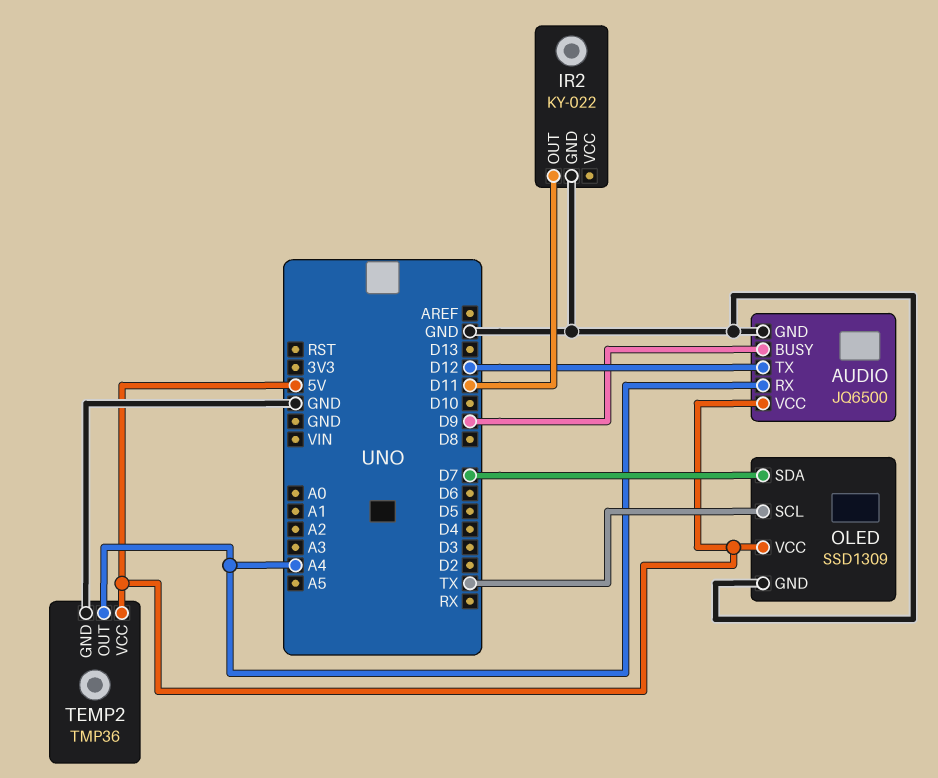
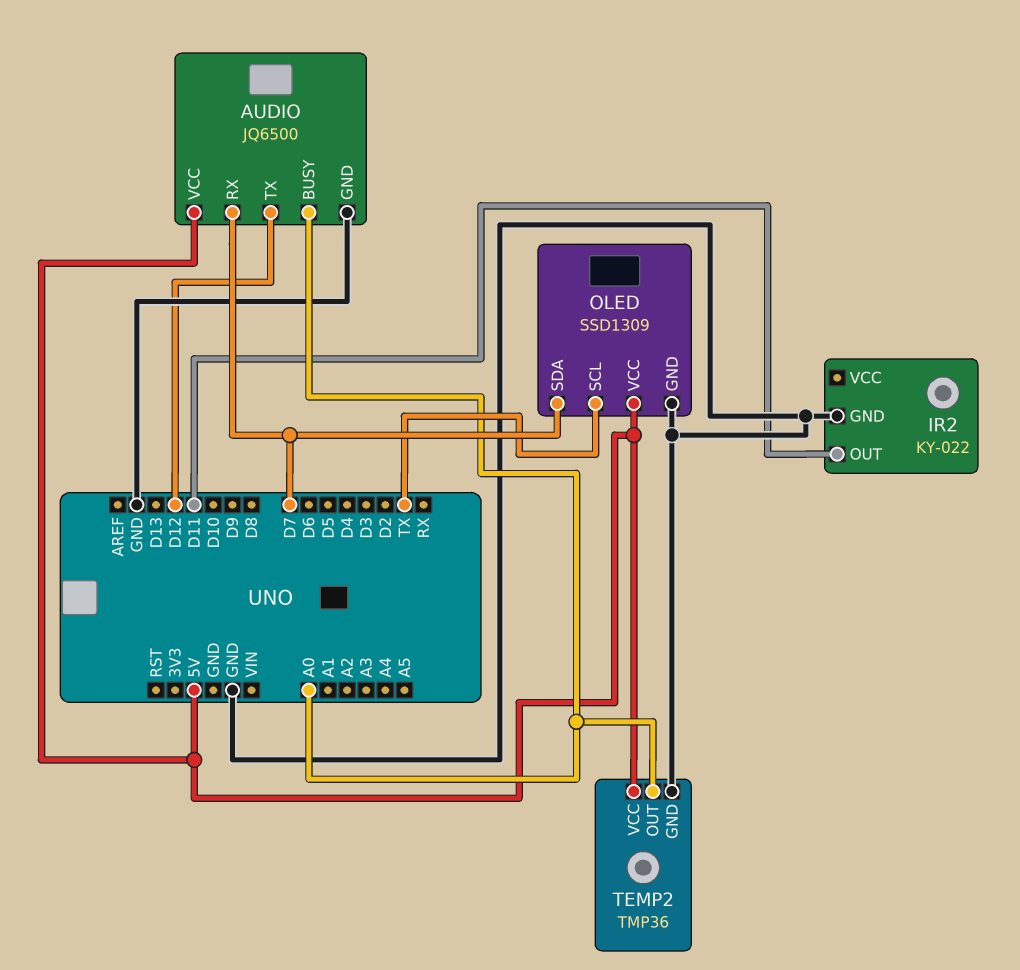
AUDIO pin BUSY: D9 -> A0
AUDIO pin RX: A4 -> D7
TEMP2 pin OUT: A4 -> A0

